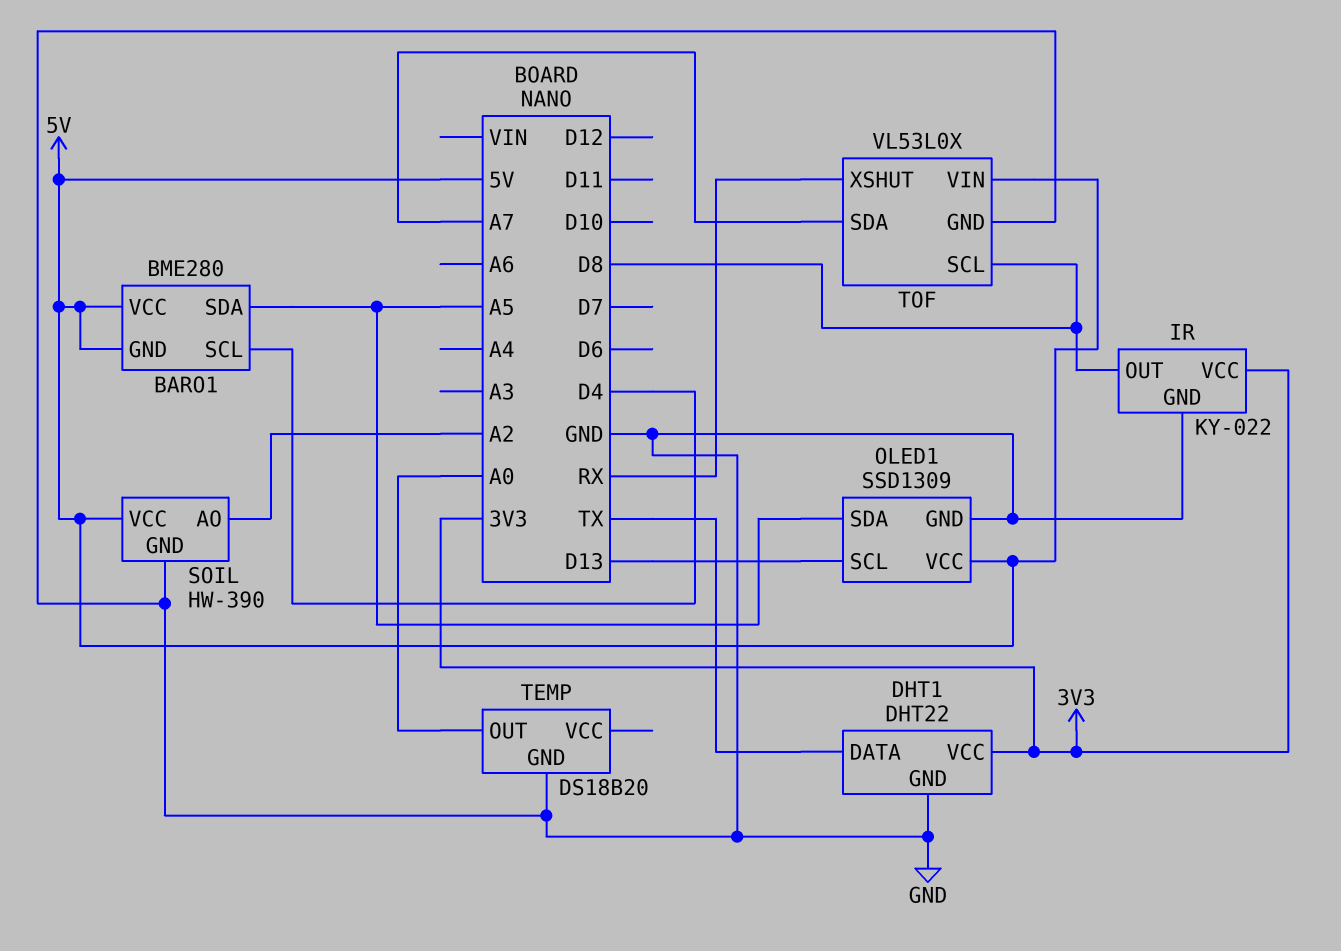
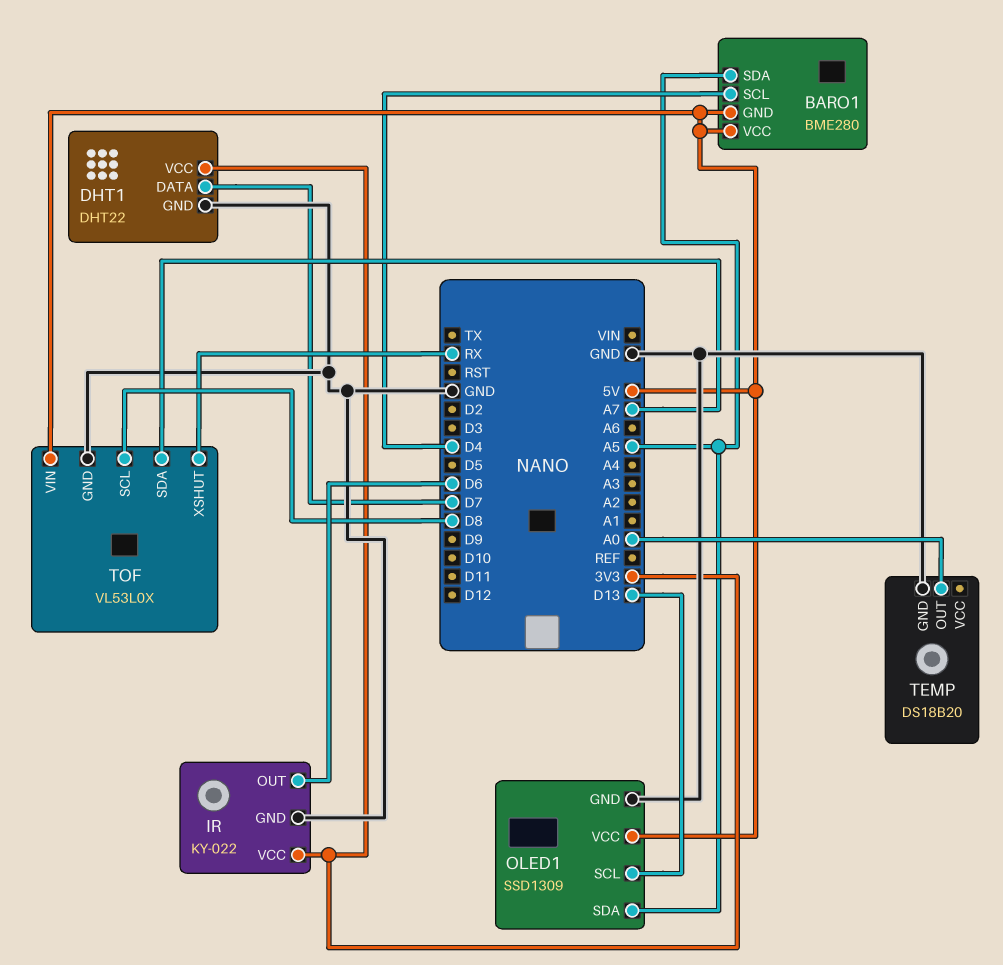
DHT1 pin DATA: TX -> D7
IR pin OUT: D8 -> D6
SOIL: HW-390 -> none
SOIL pin AO: A2 -> none
SOIL pin GND: GND -> none
SOIL pin VCC: 5V -> none

